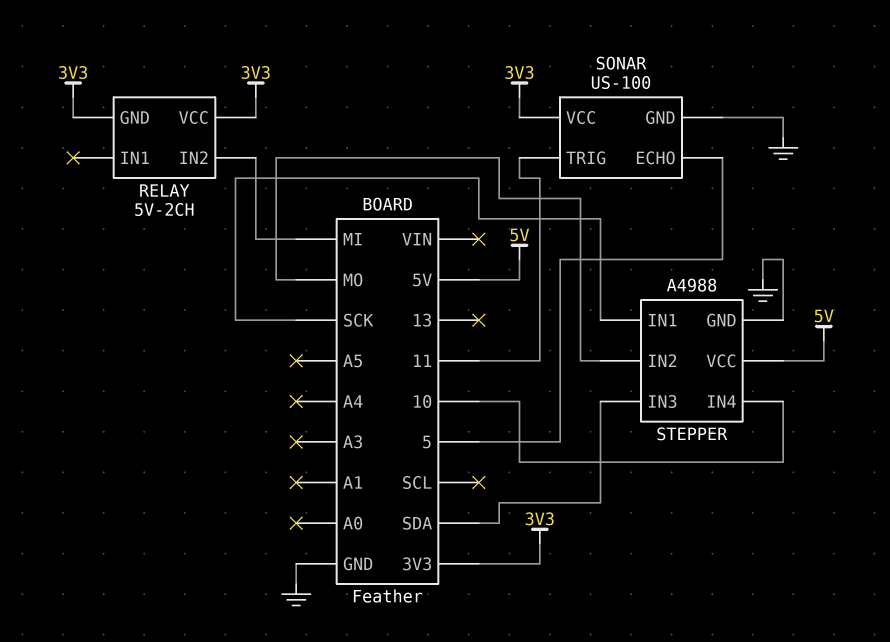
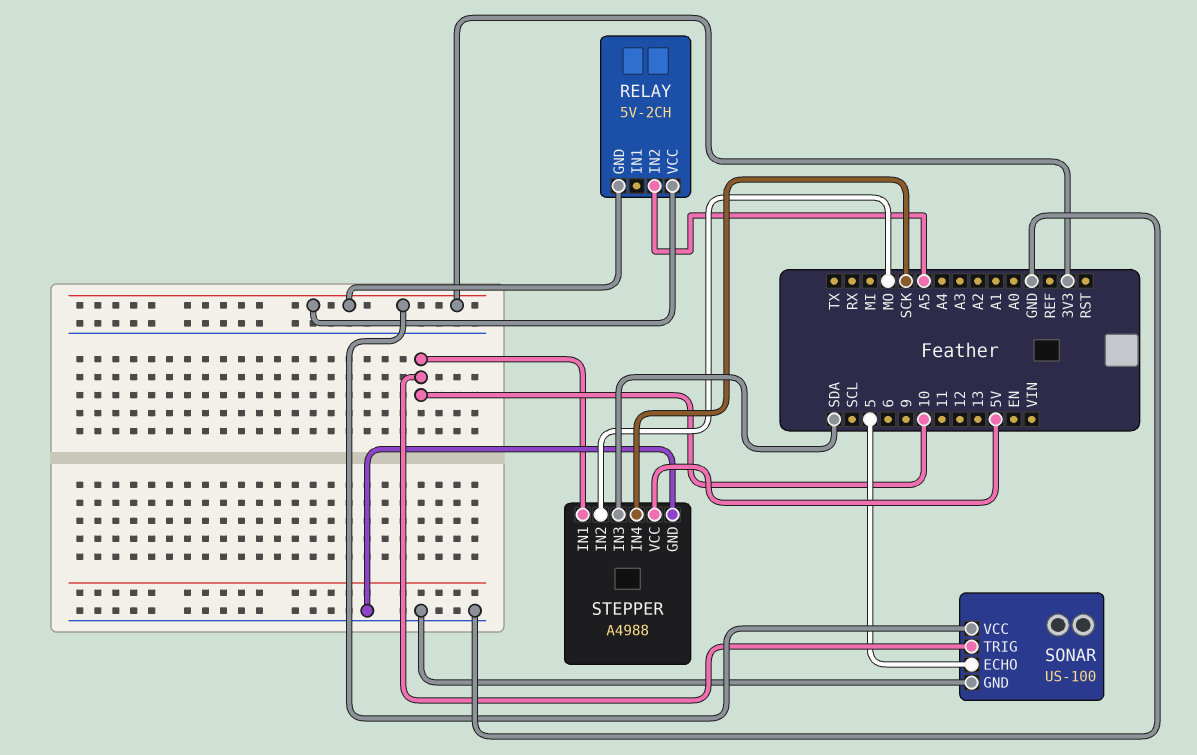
RELAY pin IN2: MI -> A5
SONAR pin TRIG: 11 -> 10
STEPPER pin IN1: SCK -> 10
STEPPER pin IN4: 10 -> SCK

